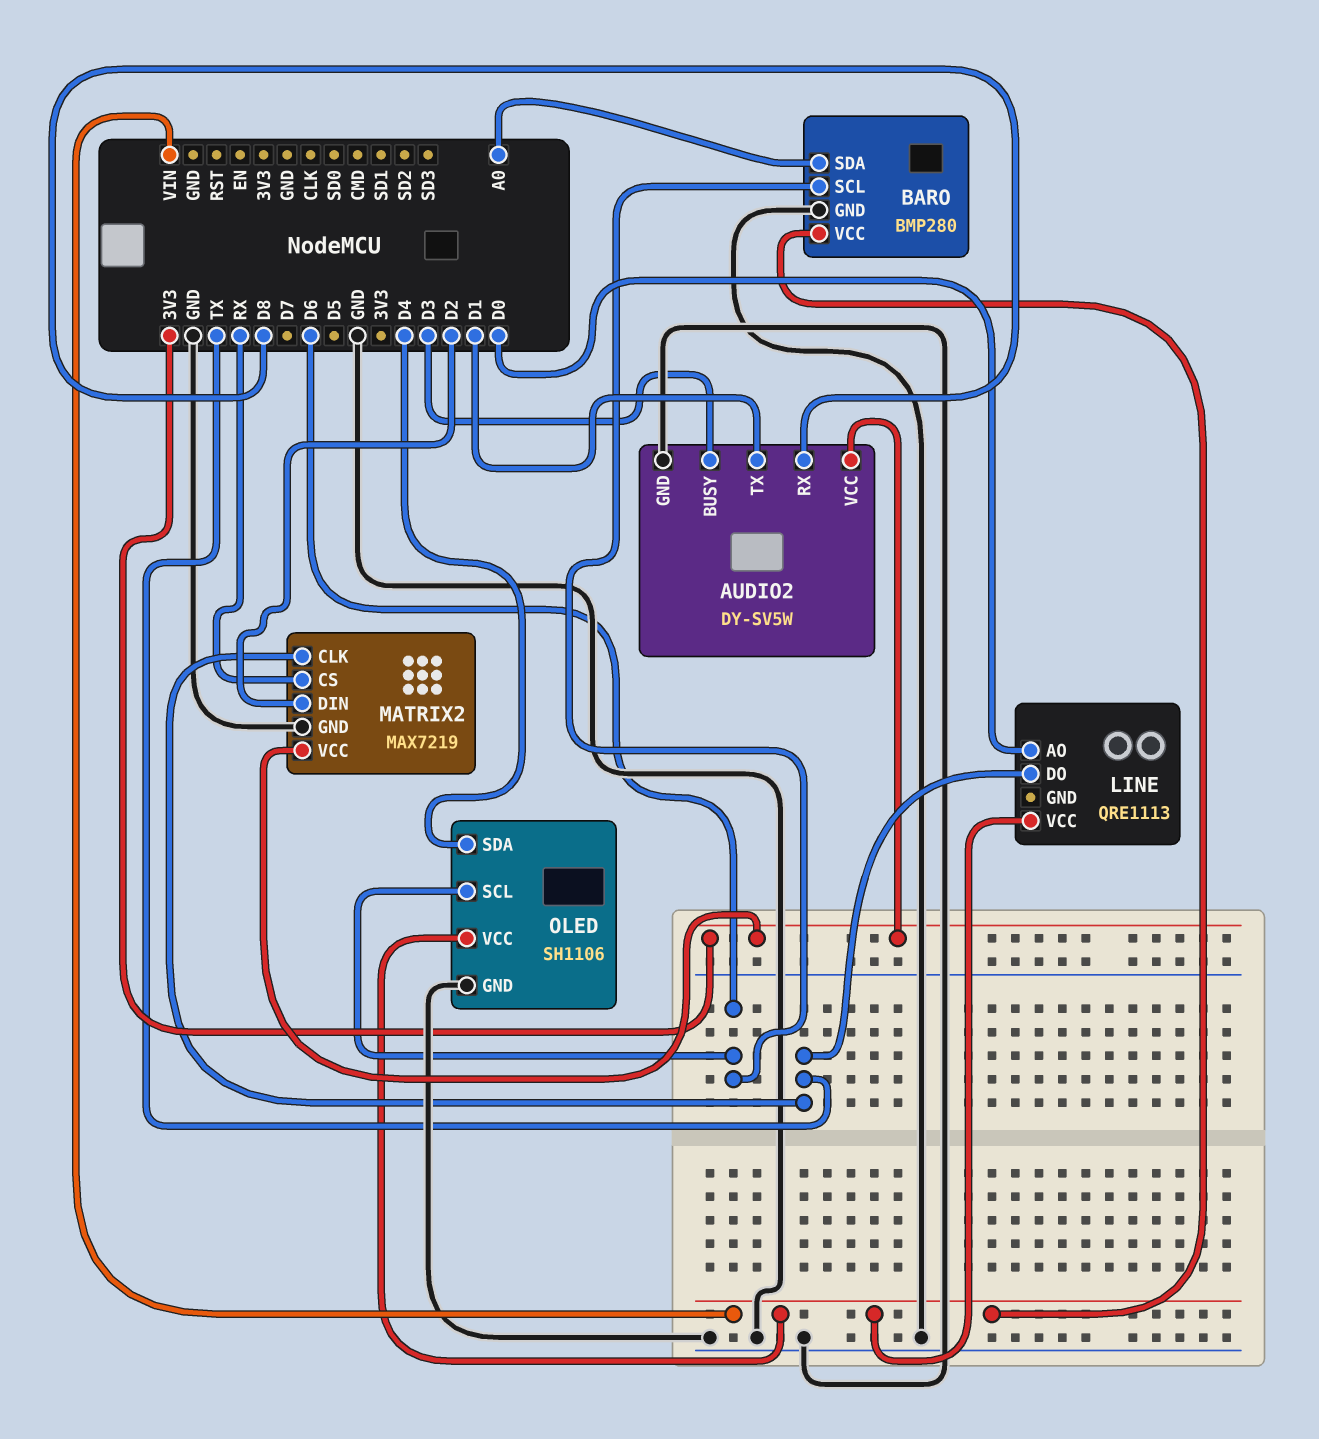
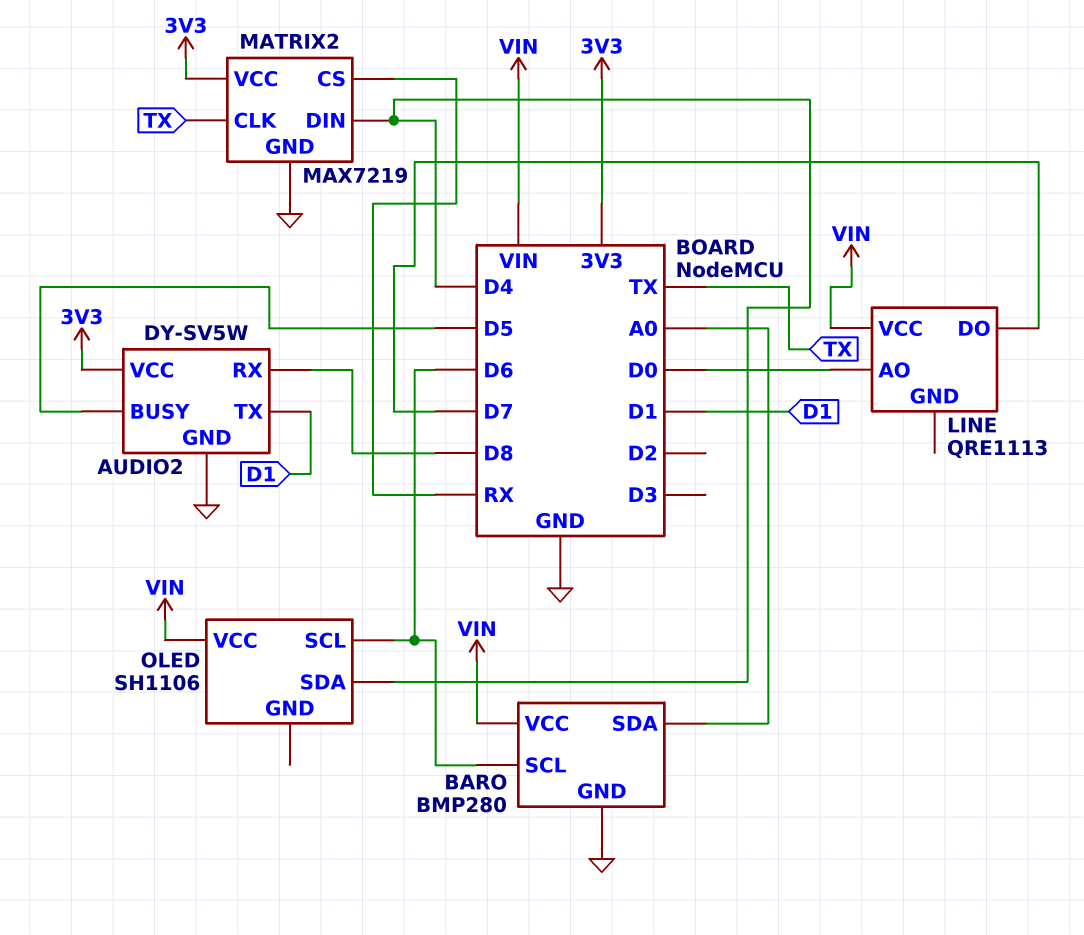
AUDIO2 pin BUSY: D3 -> D5
LINE pin DO: TX -> D7
MATRIX2 pin DIN: D2 -> D4
OLED pin GND: GND -> none

